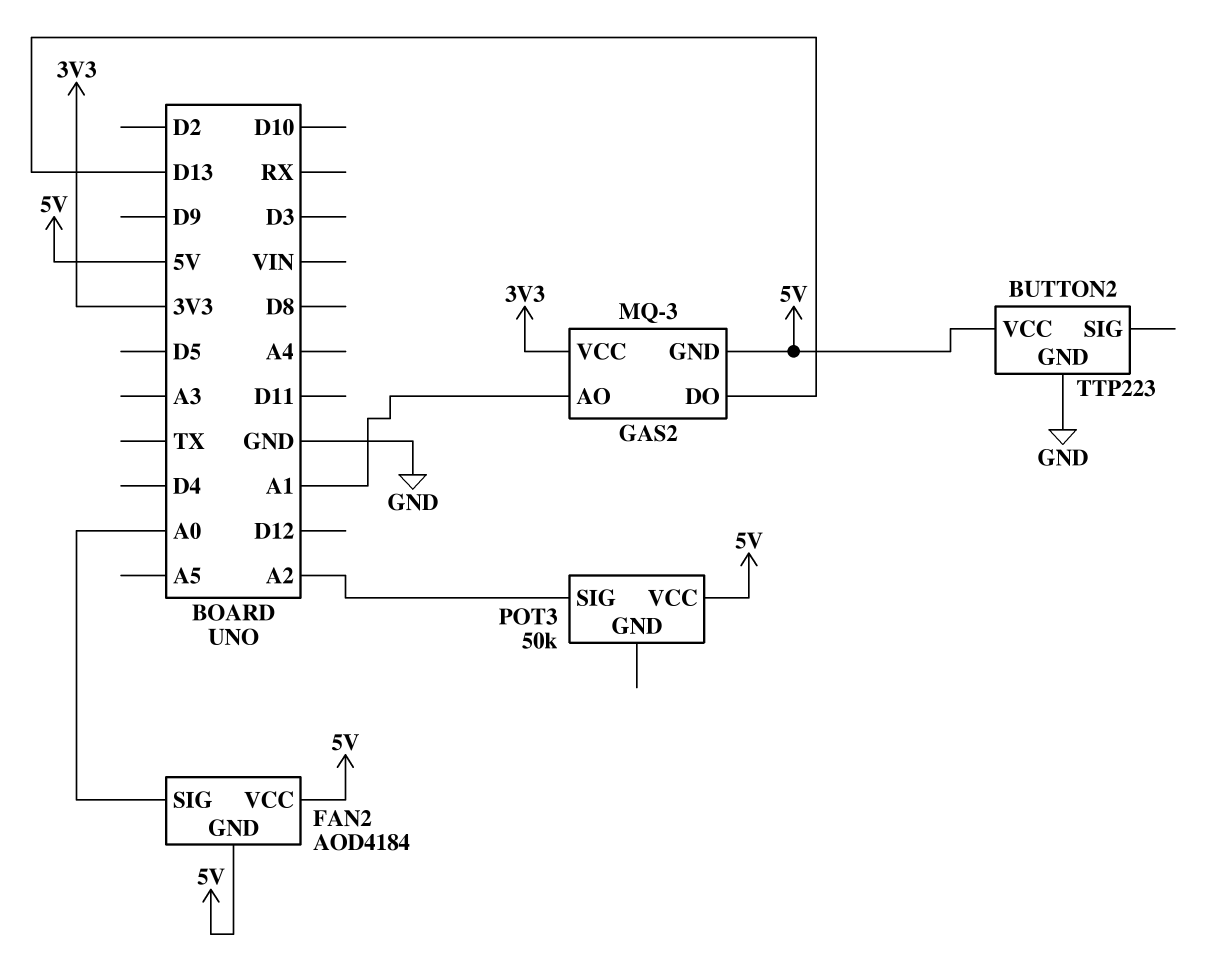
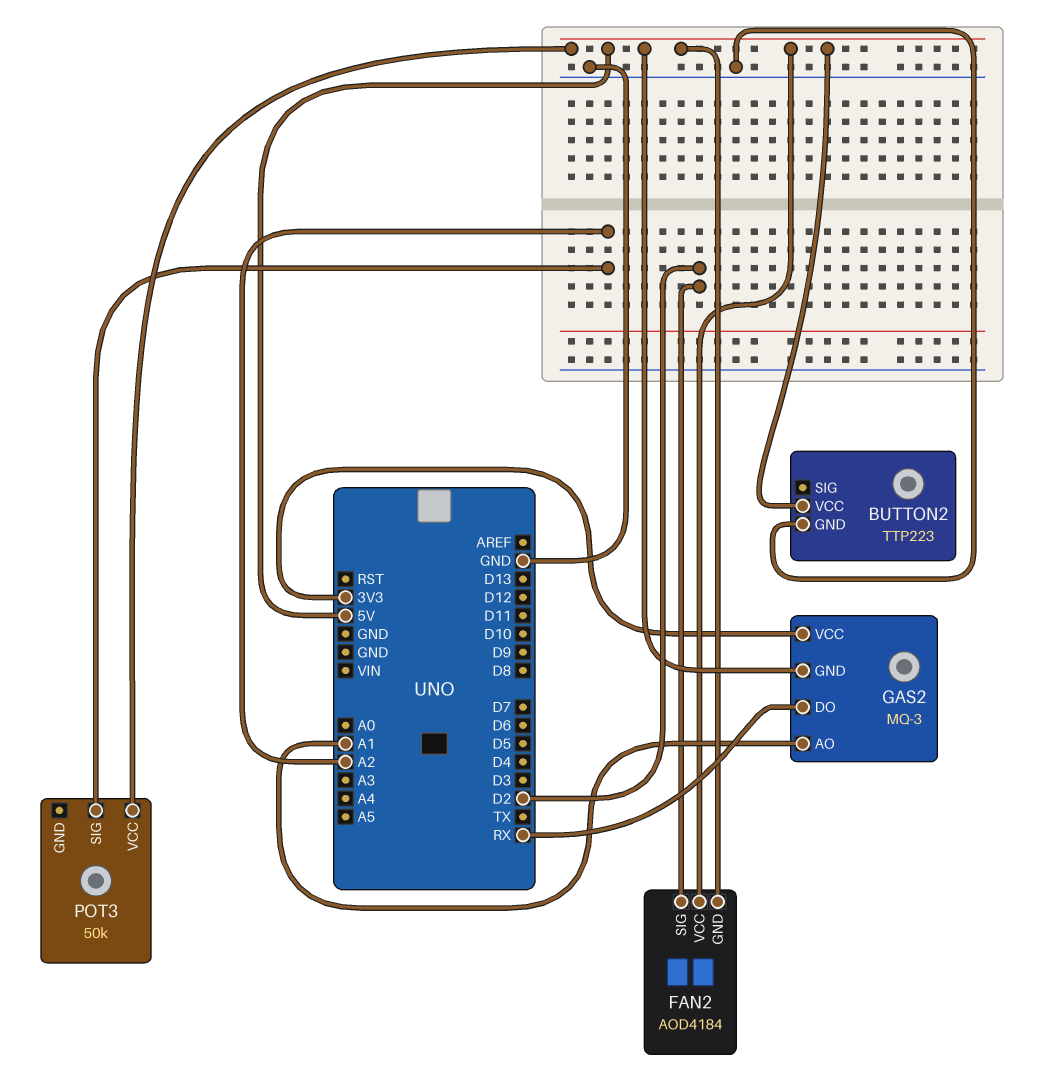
FAN2 pin SIG: A0 -> D2
GAS2 pin DO: D13 -> RX

